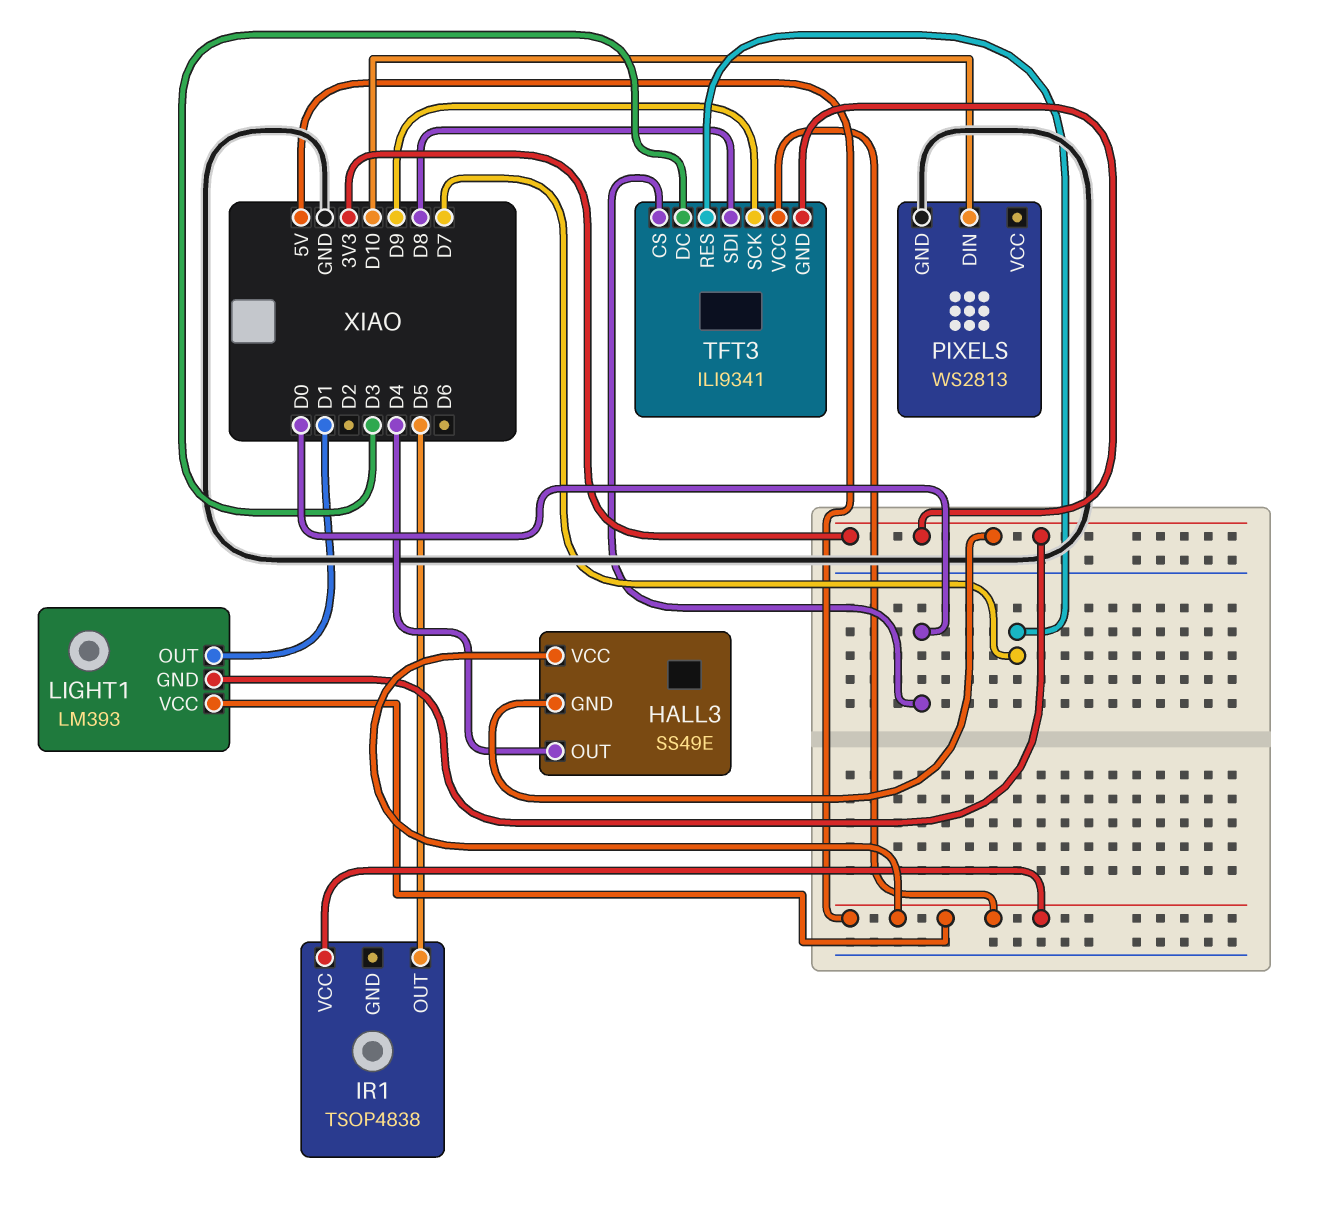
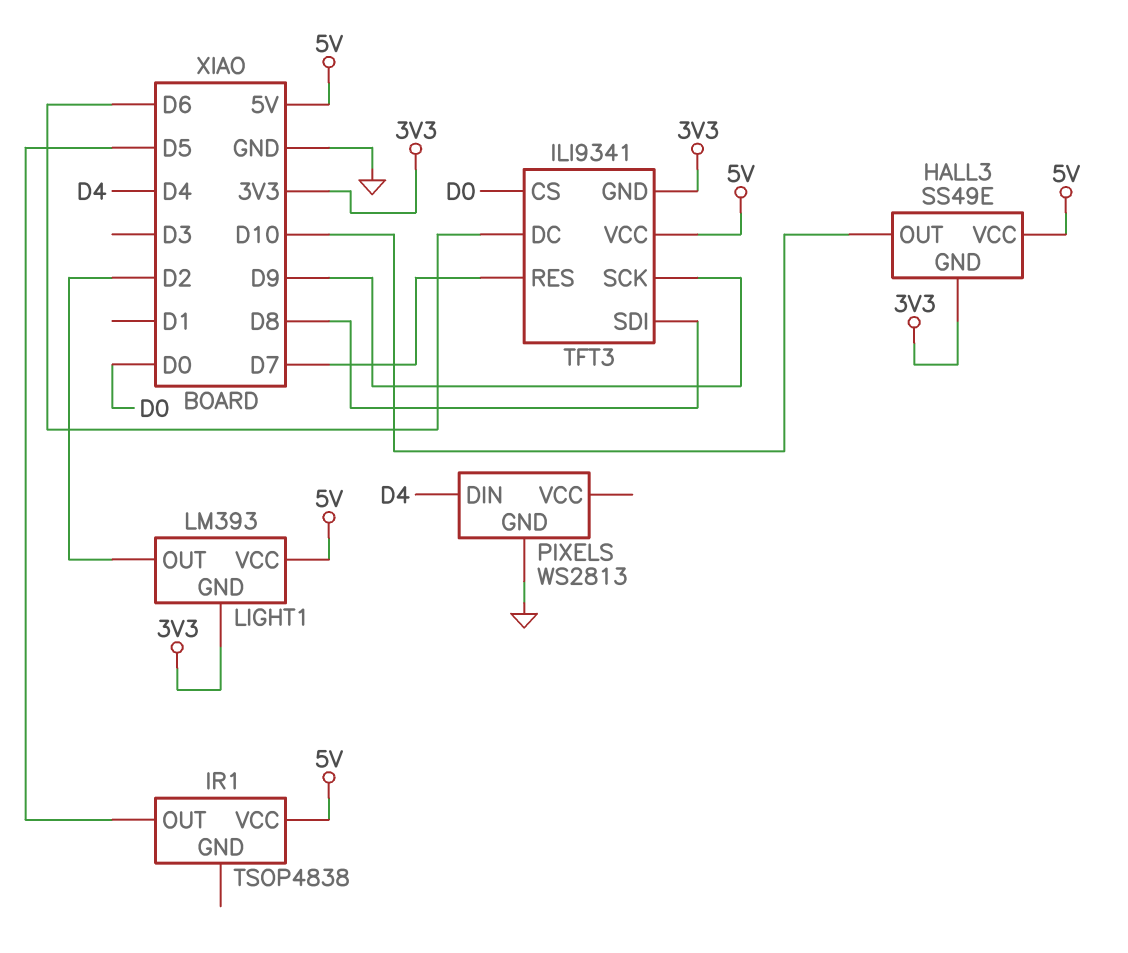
HALL3 pin OUT: D4 -> D10
LIGHT1 pin OUT: D1 -> D2
PIXELS pin DIN: D10 -> D4
TFT3 pin DC: D3 -> D6

